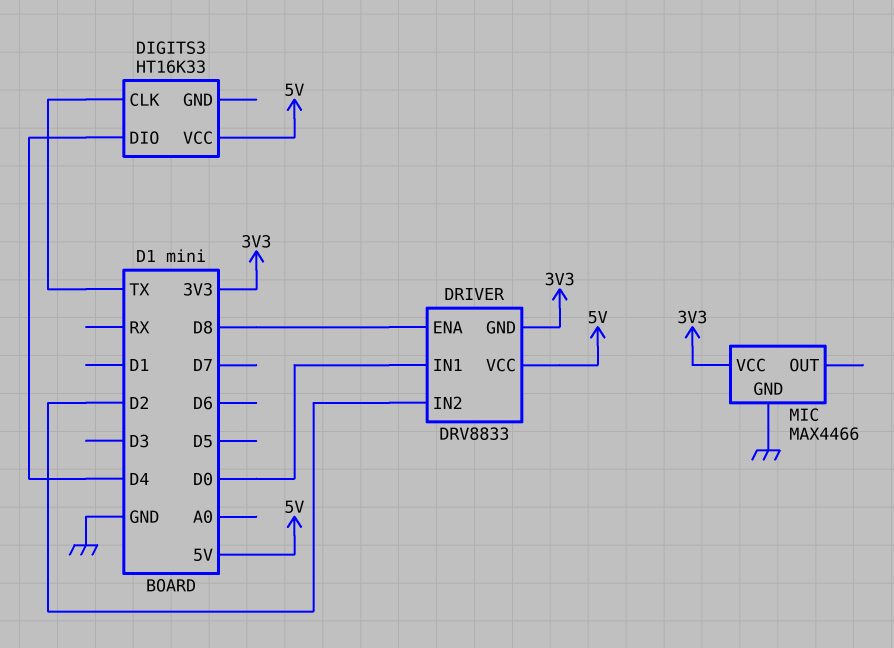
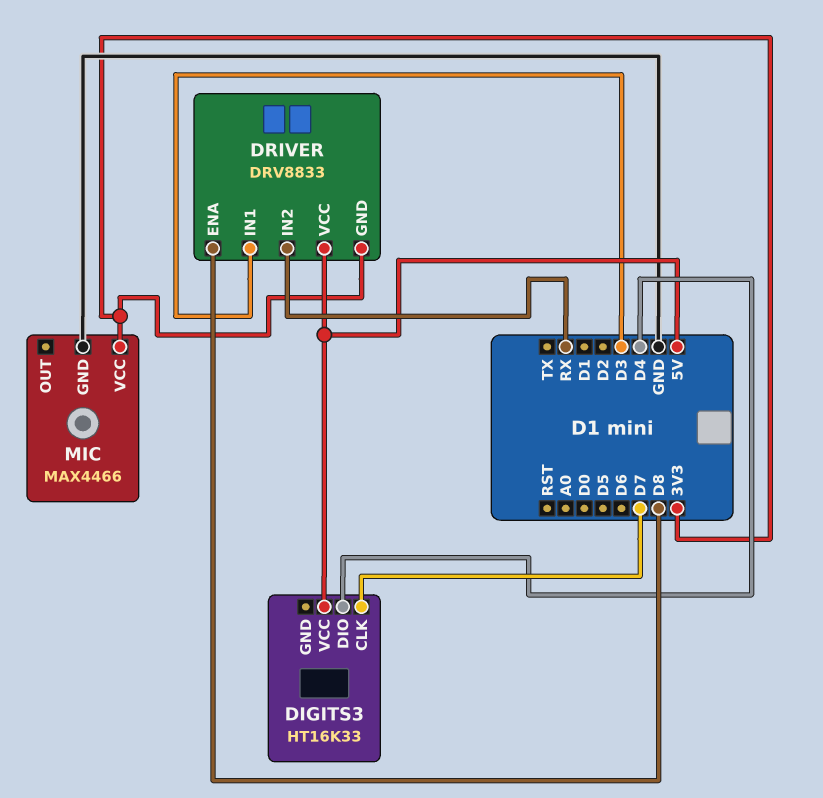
DIGITS3 pin CLK: TX -> D7
DRIVER pin IN1: D0 -> D3
DRIVER pin IN2: D2 -> RX

